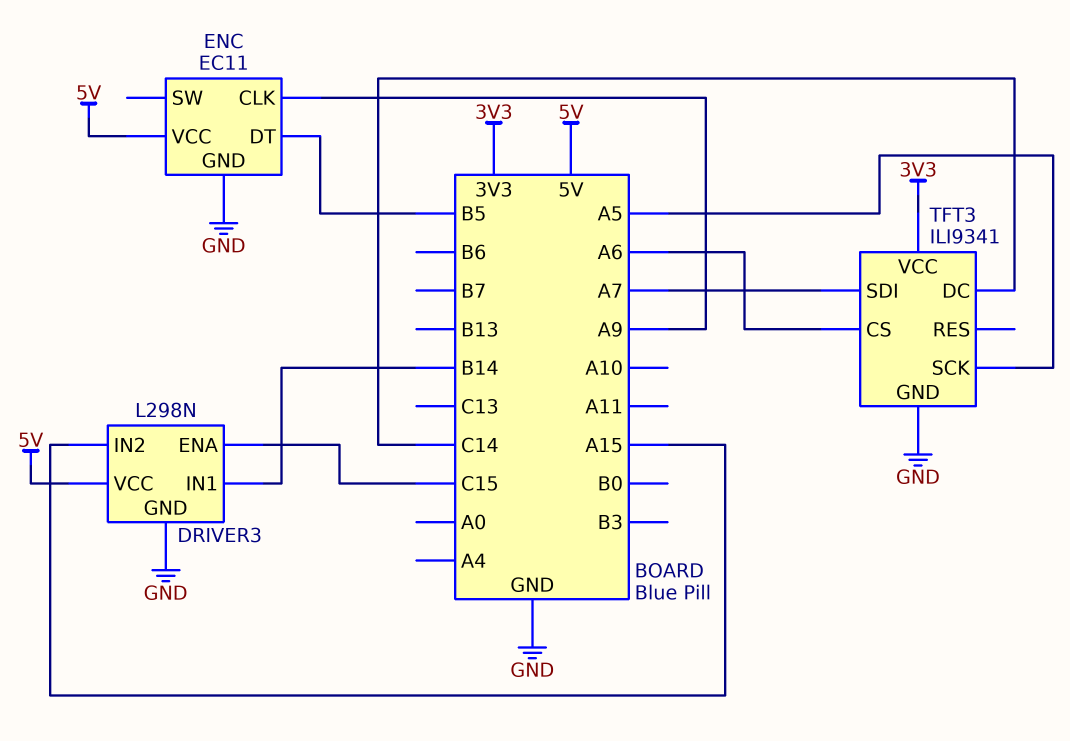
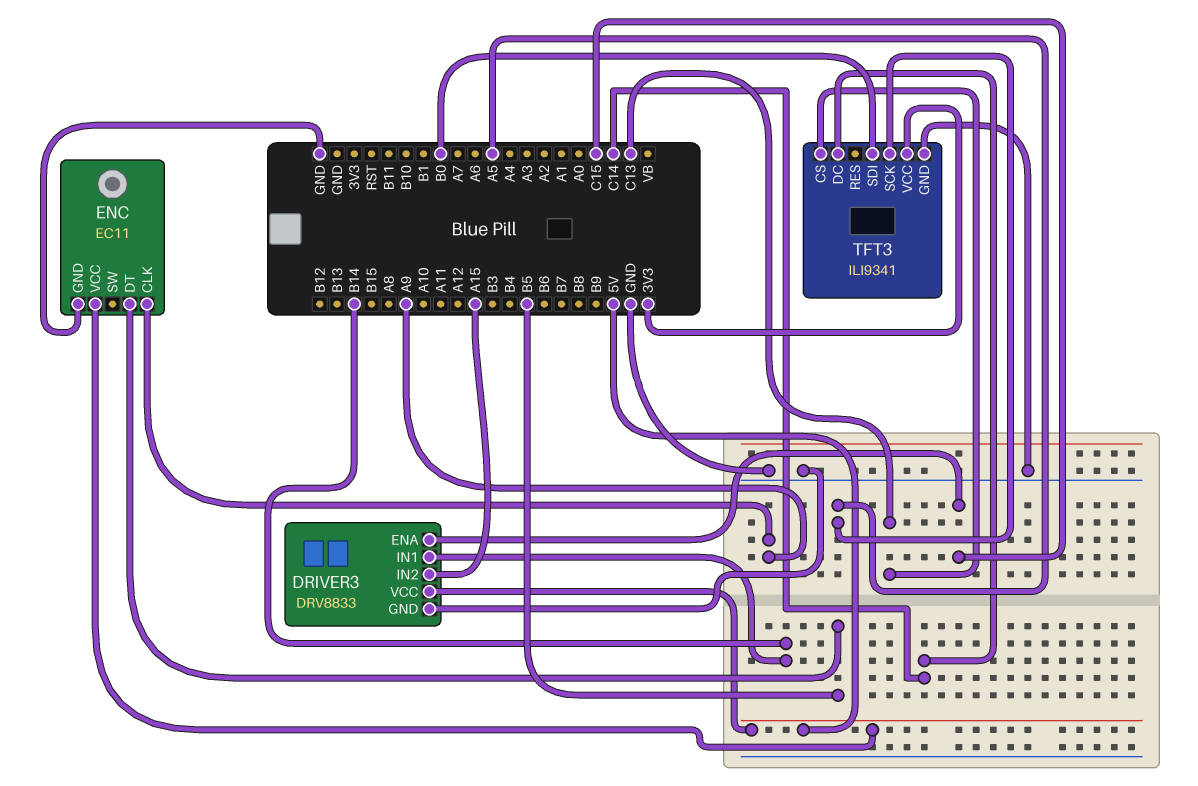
DRIVER3: L298N -> DRV8833
TFT3 pin CS: A6 -> C13
TFT3 pin SDI: A7 -> B0

